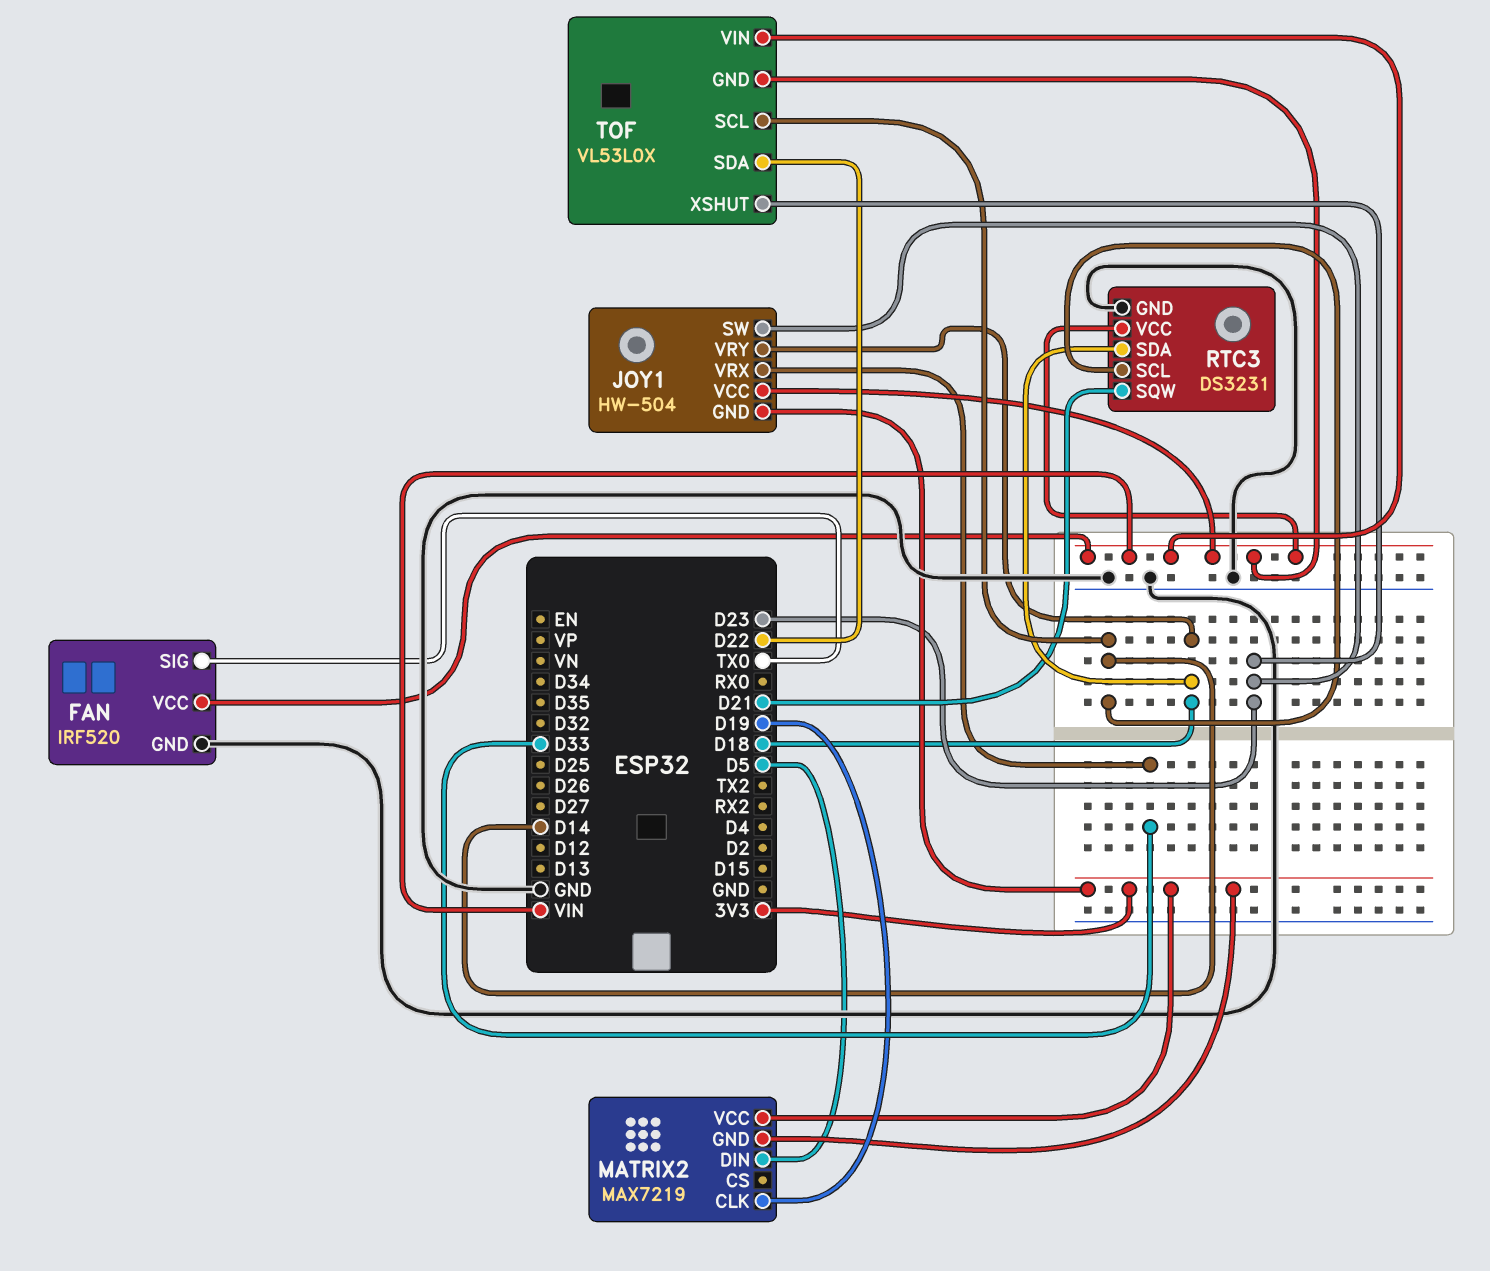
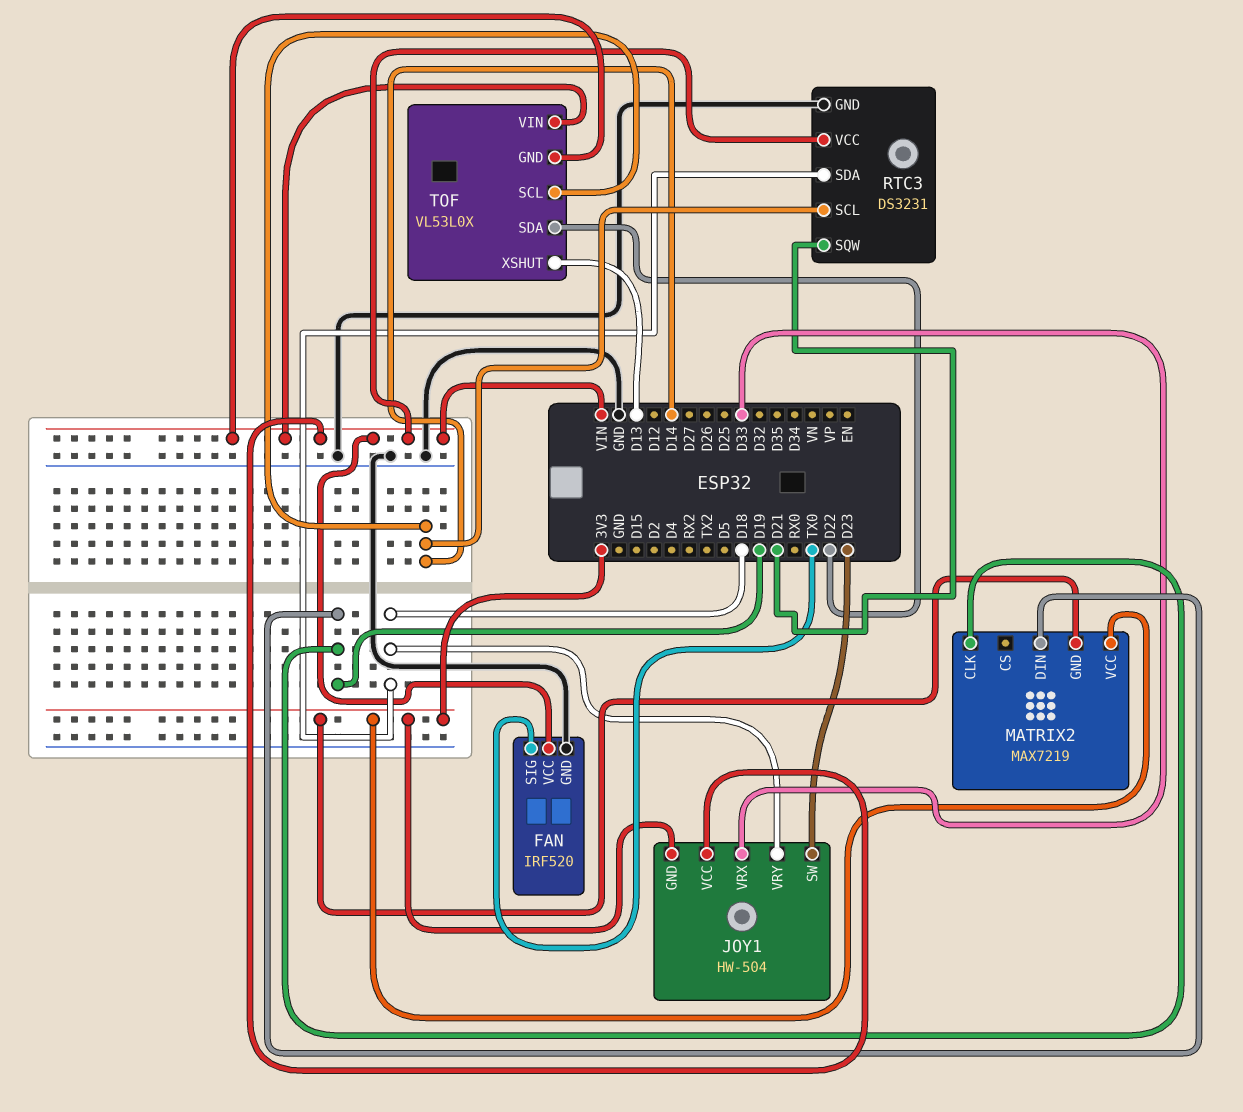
MATRIX2 pin DIN: D5 -> D19
TOF pin XSHUT: D23 -> D13

